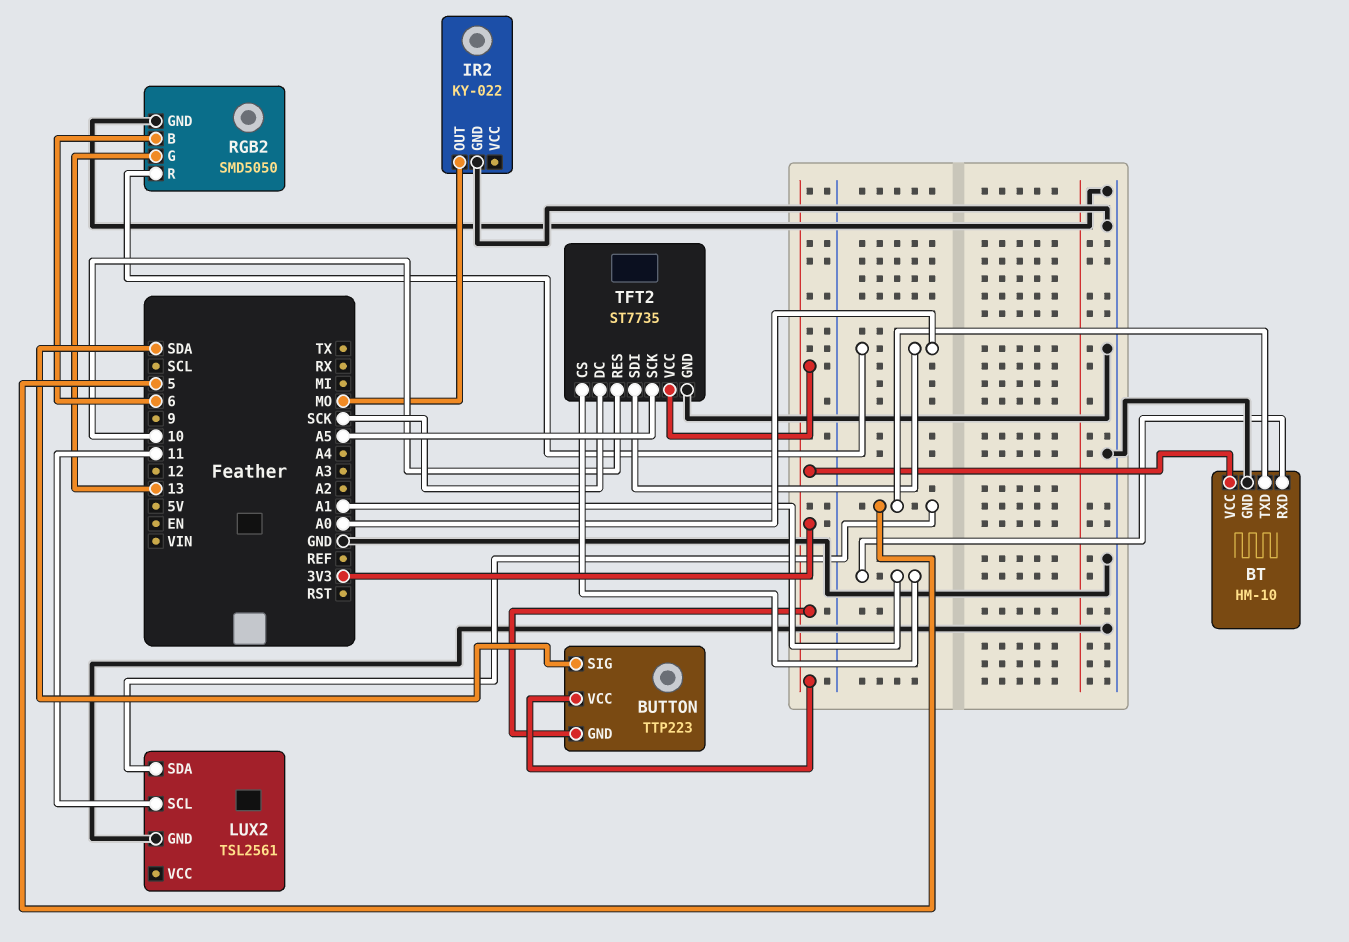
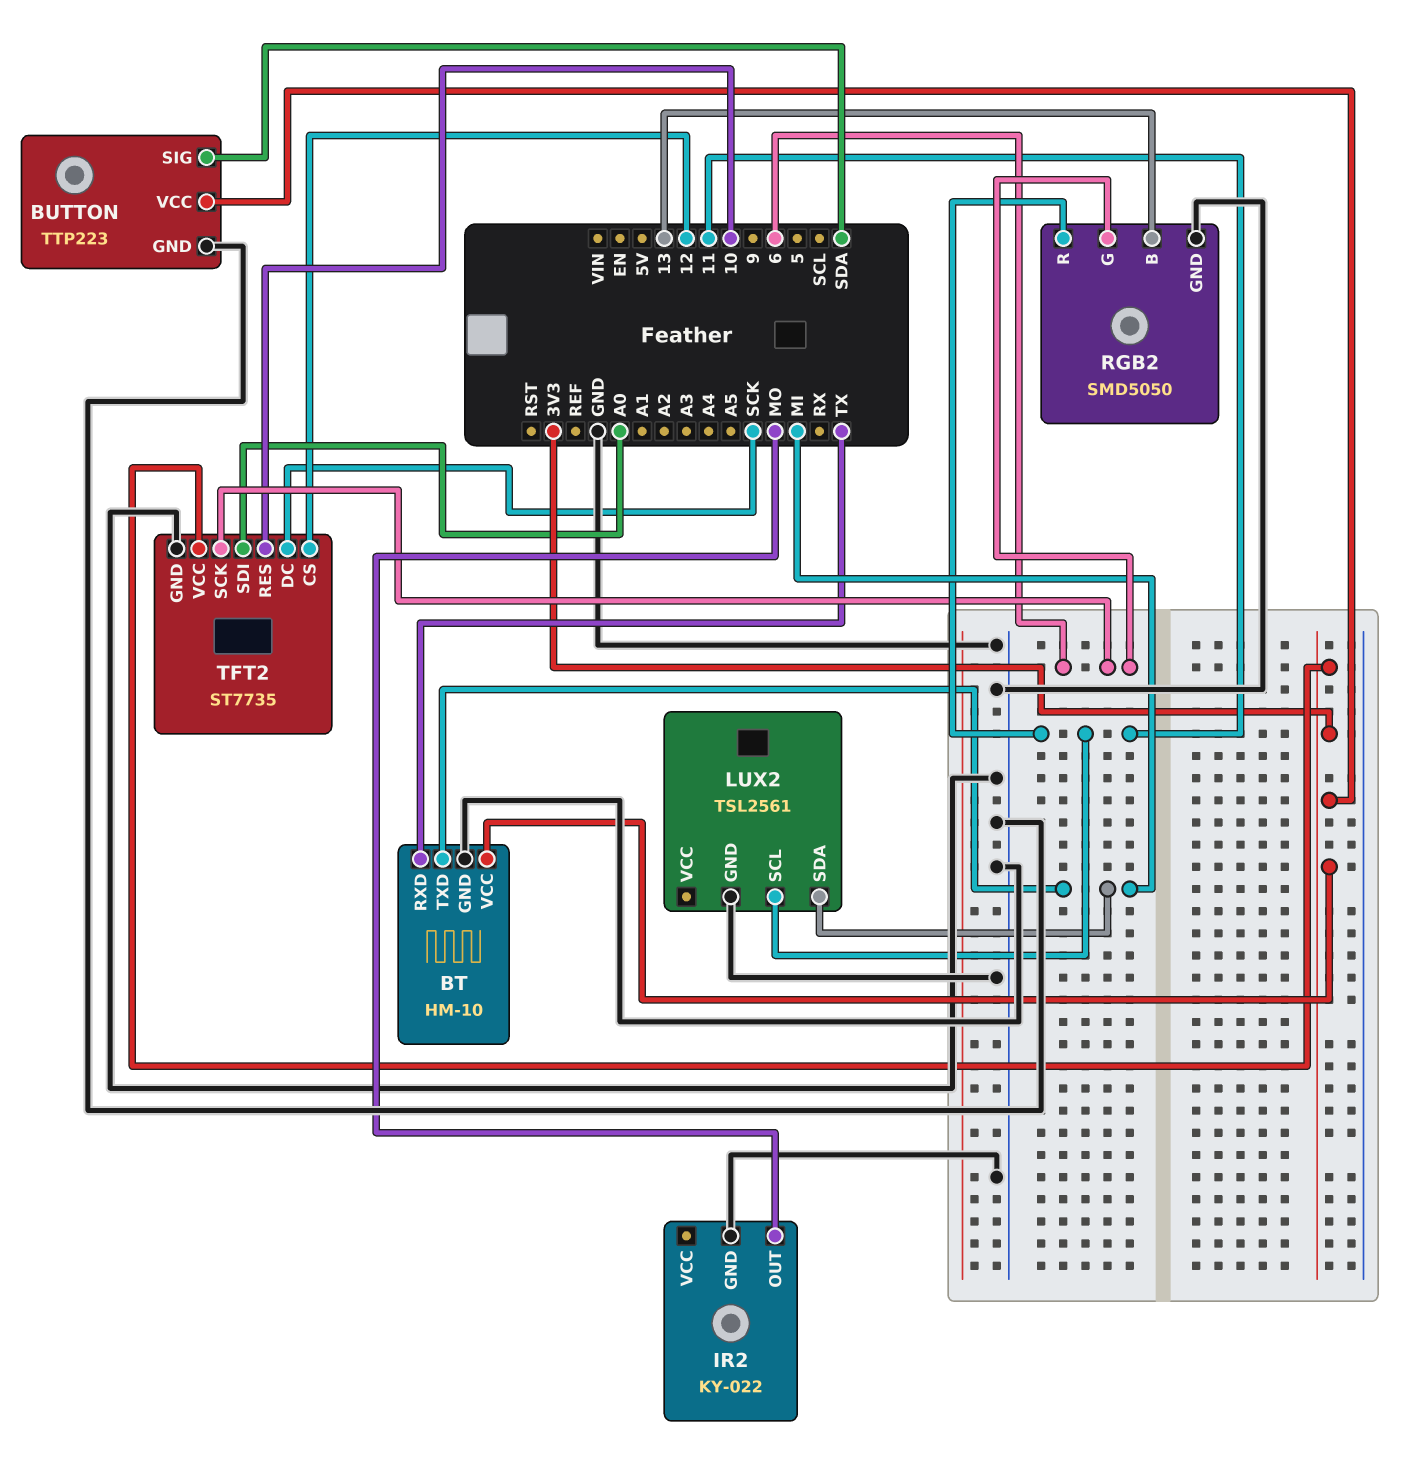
BT pin RXD: A1 -> TX
BT pin TXD: 5 -> MI
BUTTON pin GND: 3V3 -> GND
LUX2 pin SDA: 5 -> MI
RGB2 pin B: 6 -> 13
RGB2 pin G: 13 -> 6
RGB2 pin R: A0 -> 11
TFT2 pin CS: A1 -> 12
TFT2 pin SCK: A5 -> 6

